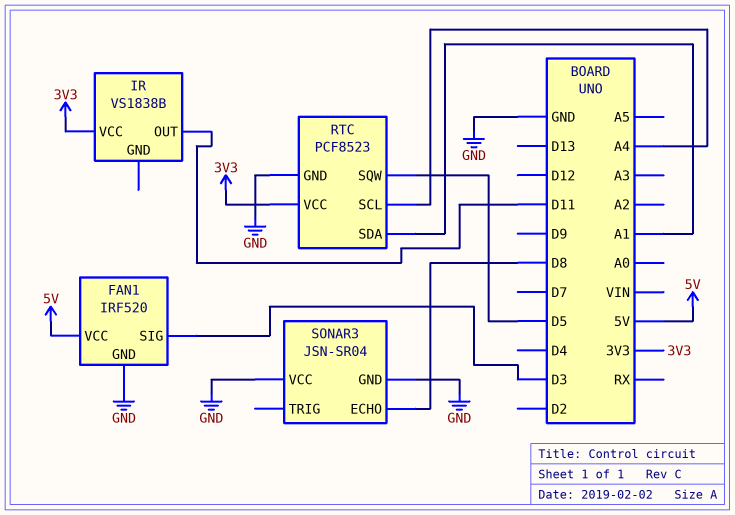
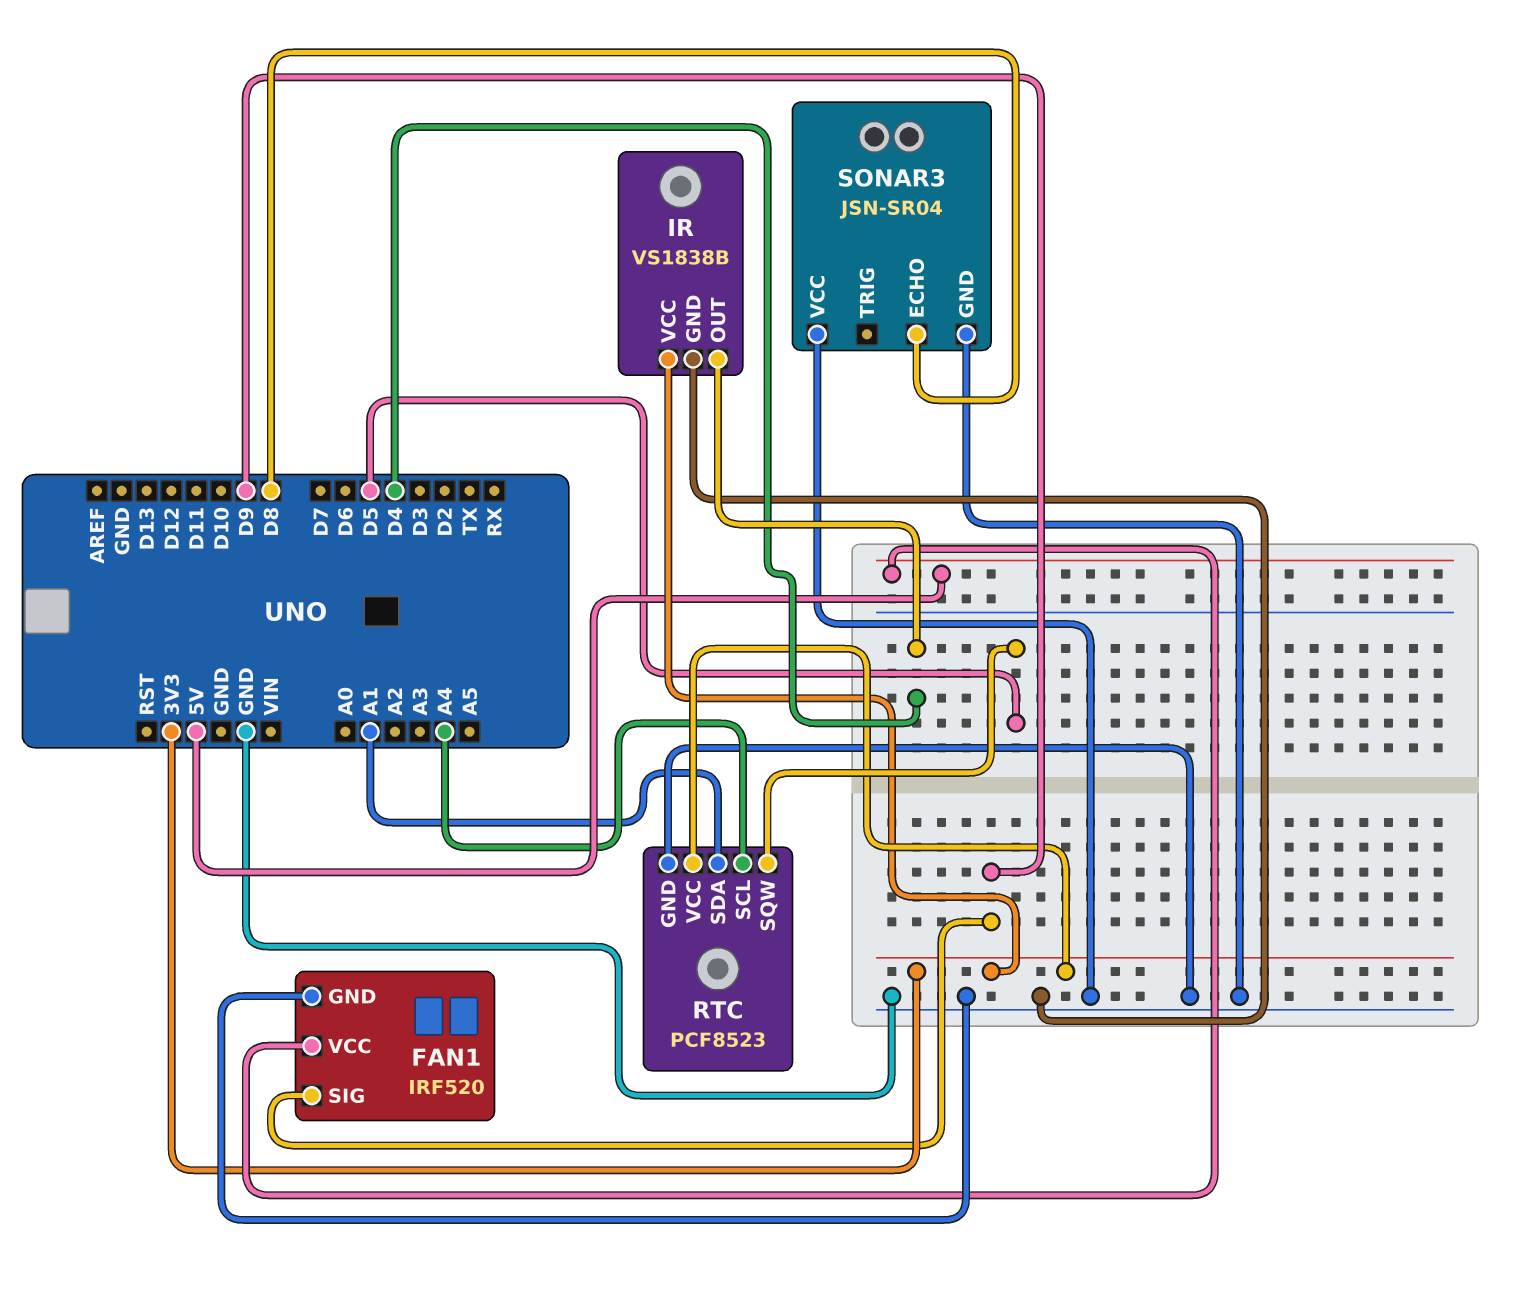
FAN1 pin SIG: D3 -> D9
IR pin GND: none -> GND
IR pin OUT: D11 -> D4

